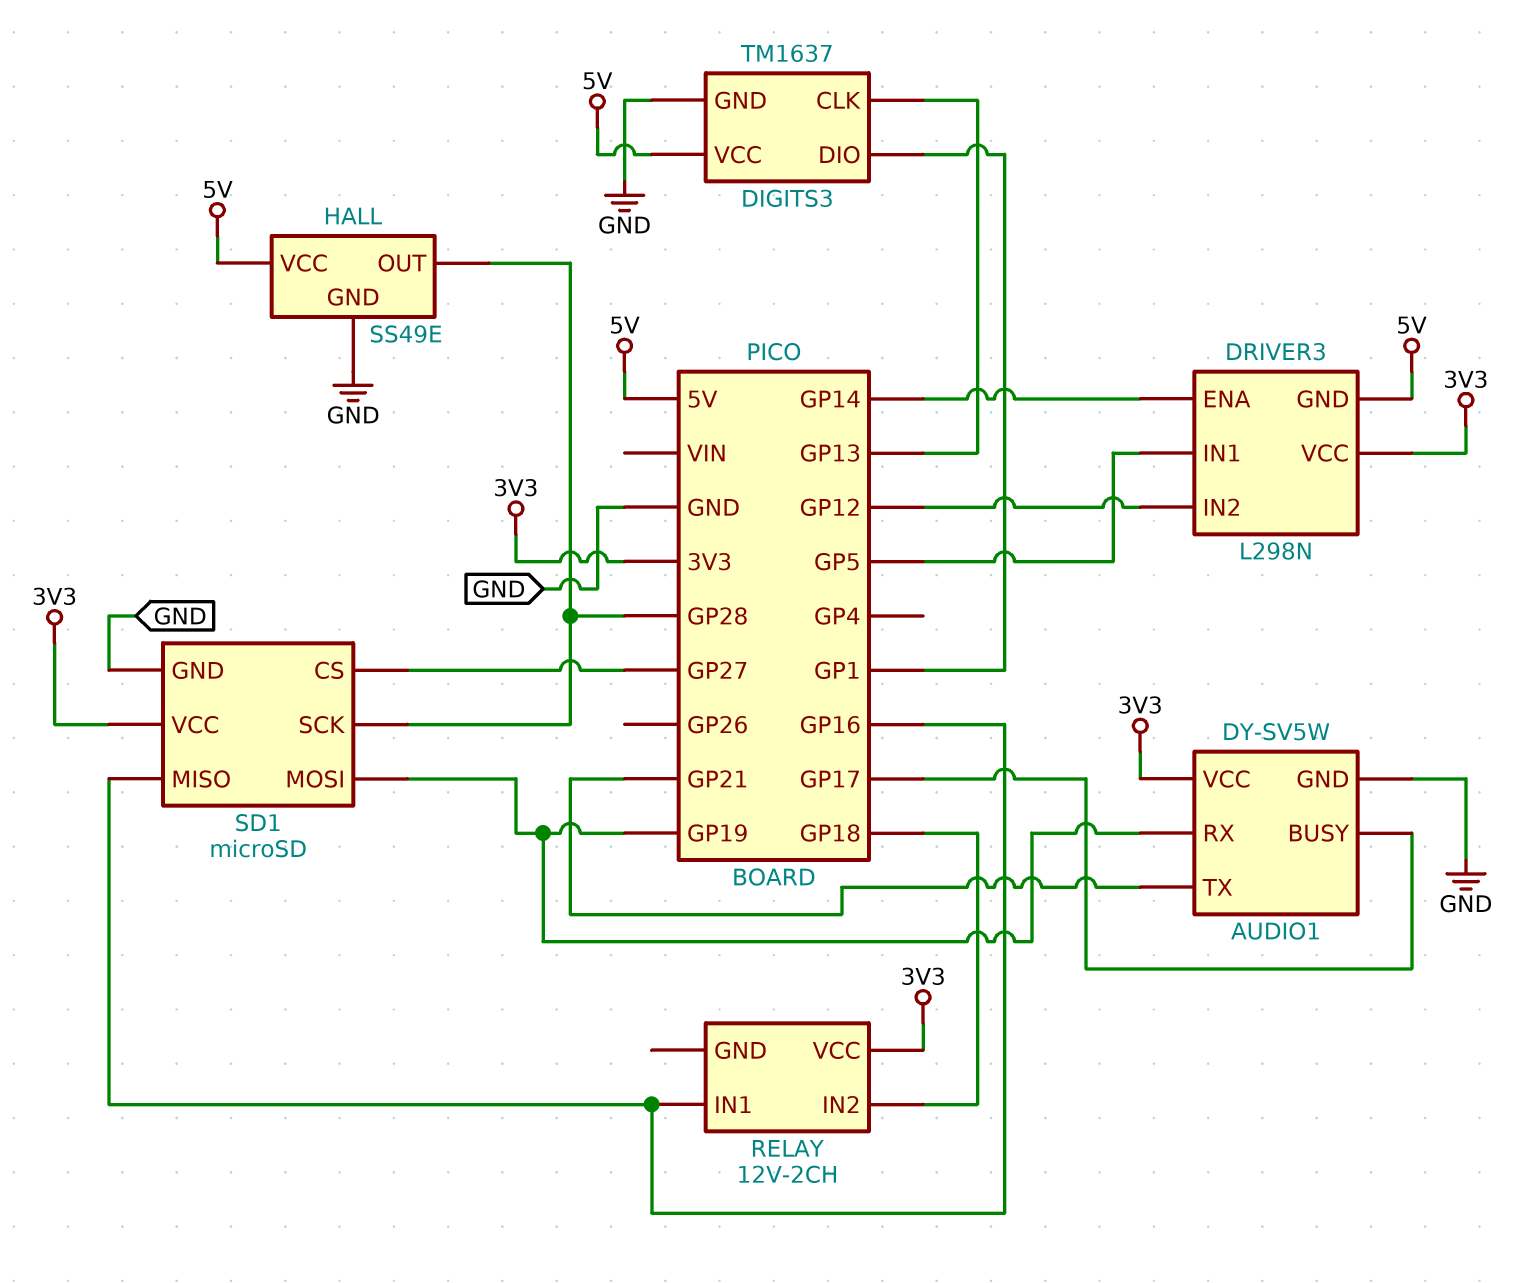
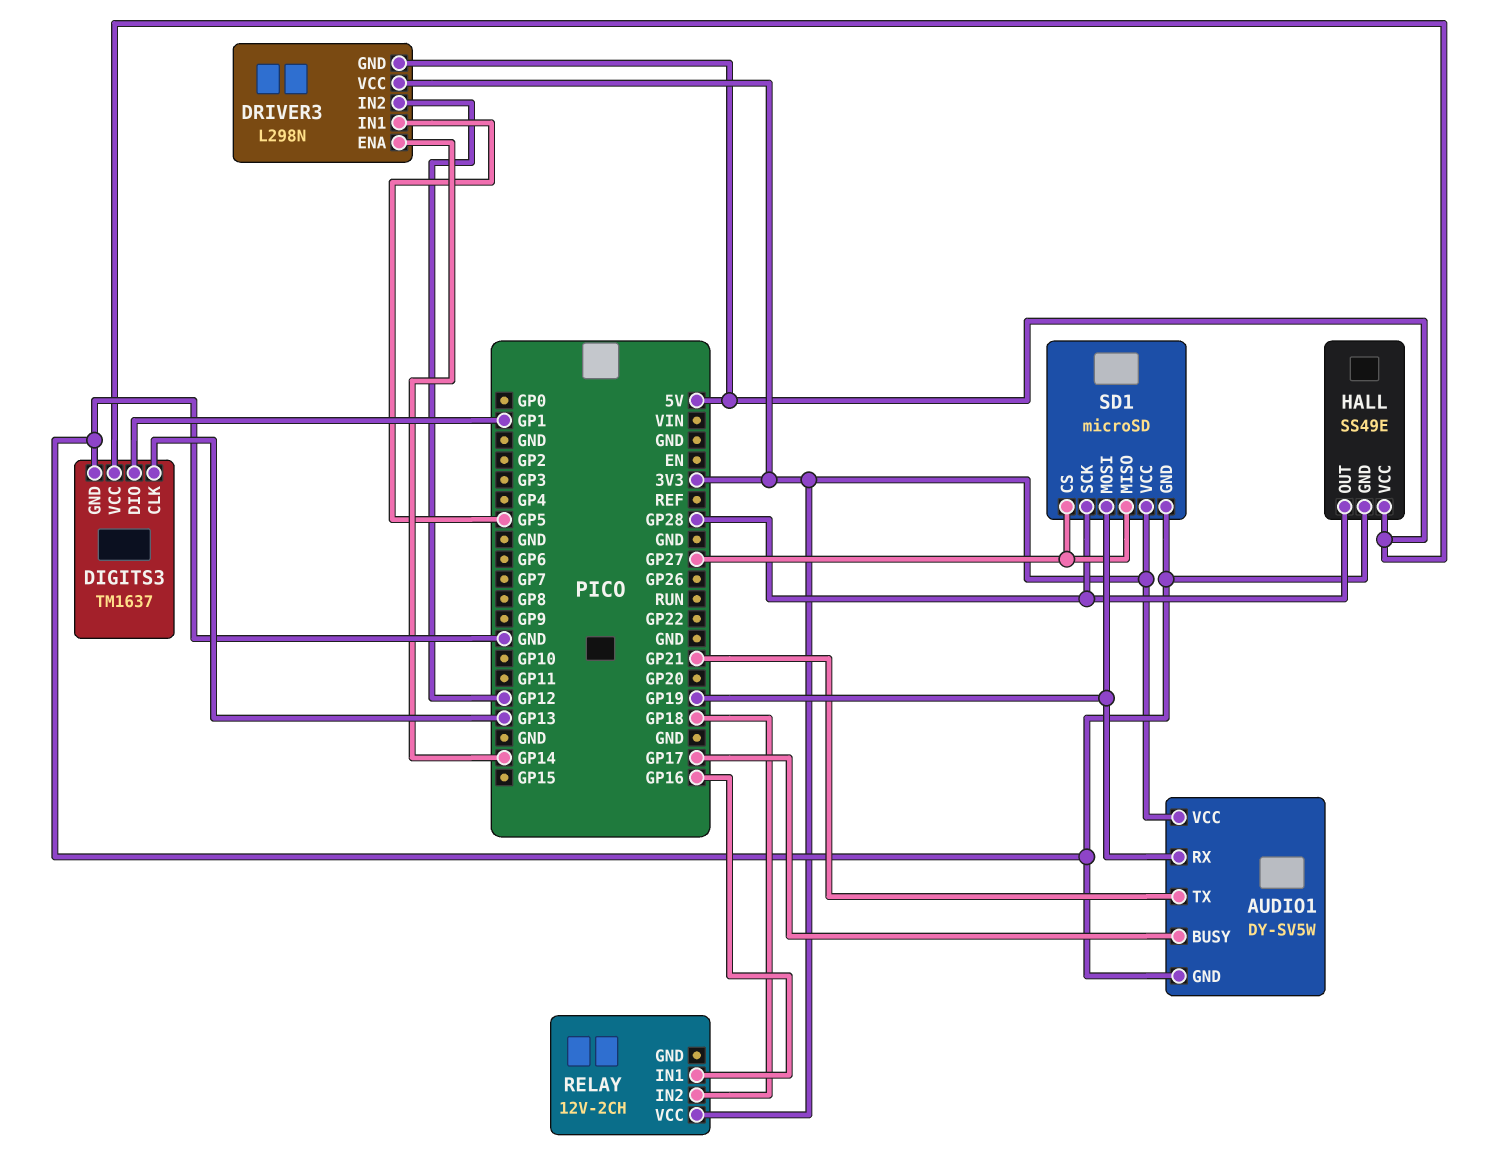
SD1 pin MISO: GP16 -> GP27

